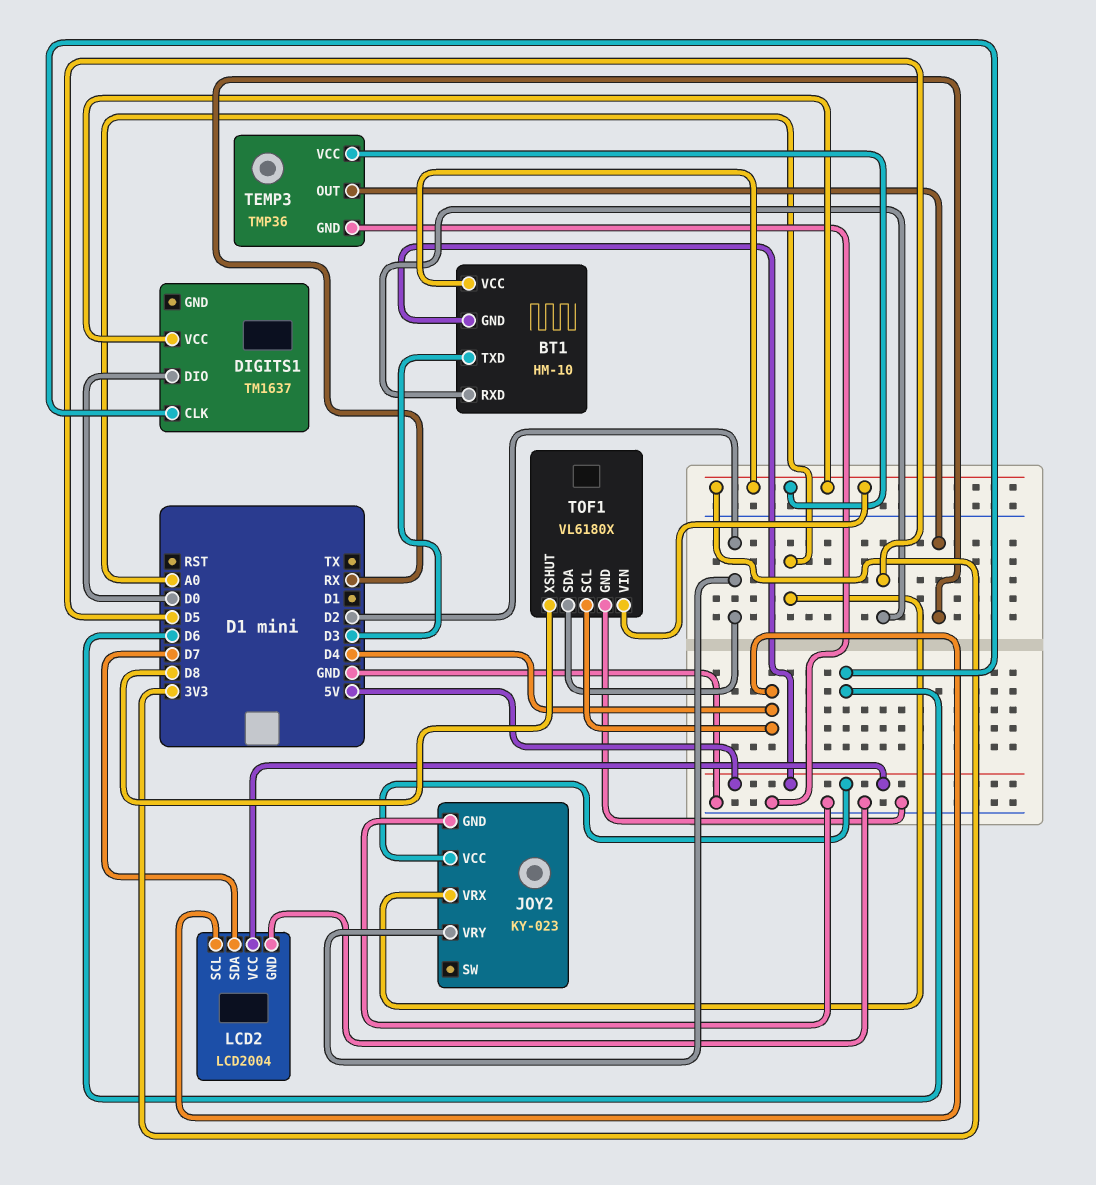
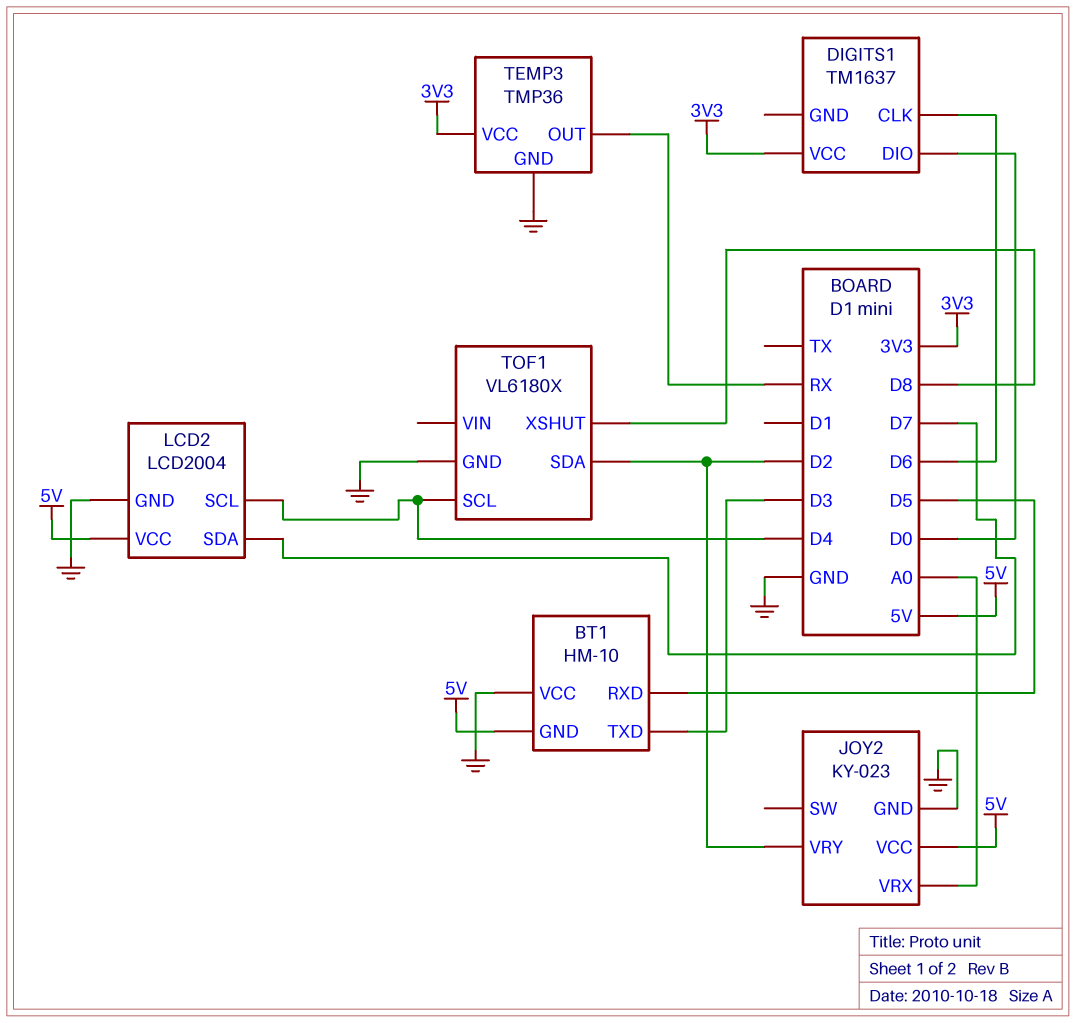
BT1 pin VCC: 3V3 -> GND
TOF1 pin VIN: 3V3 -> none

